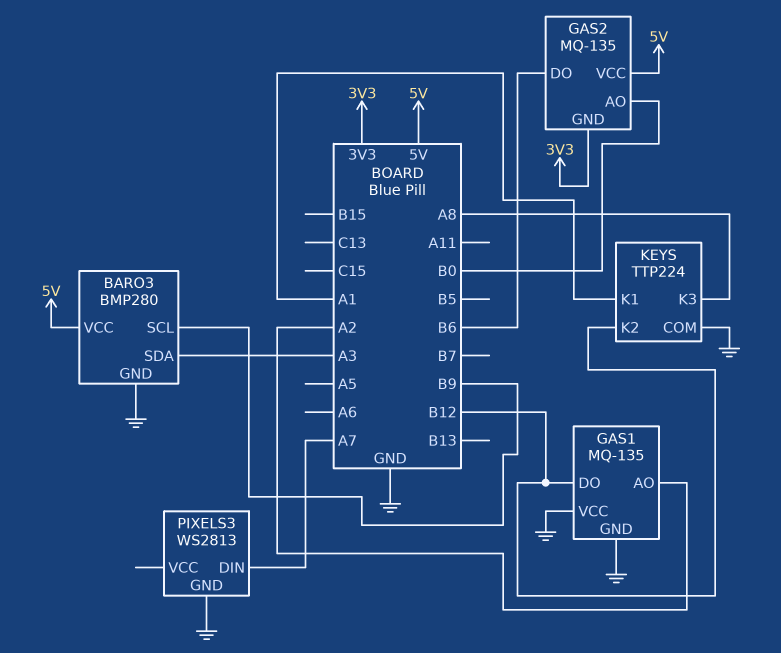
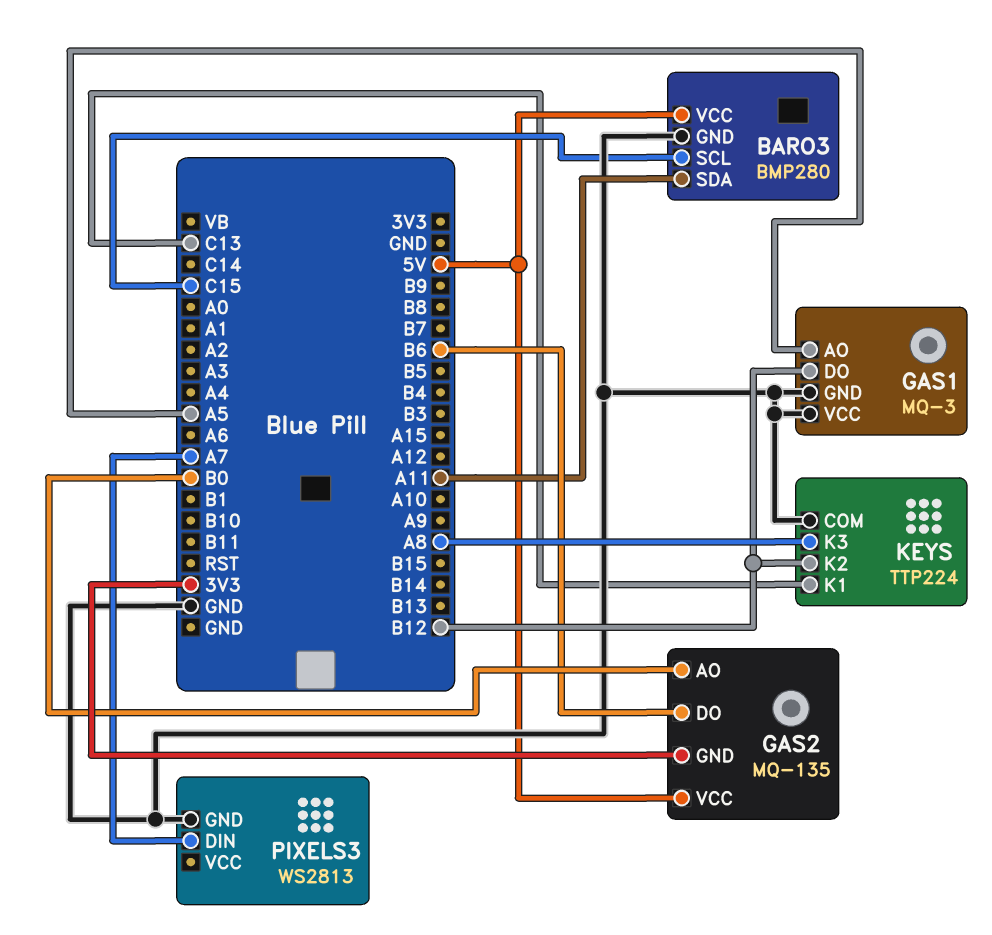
BARO3 pin SCL: B9 -> C15
BARO3 pin SDA: A3 -> A11
GAS1: MQ-135 -> MQ-3
GAS1 pin AO: A2 -> A5
KEYS pin K1: A1 -> C13

